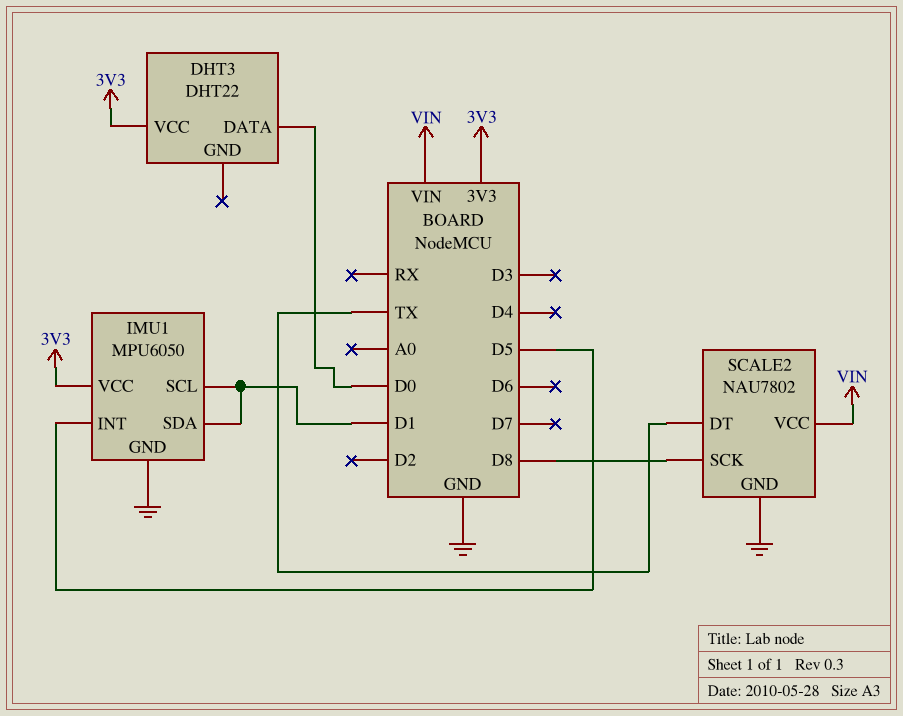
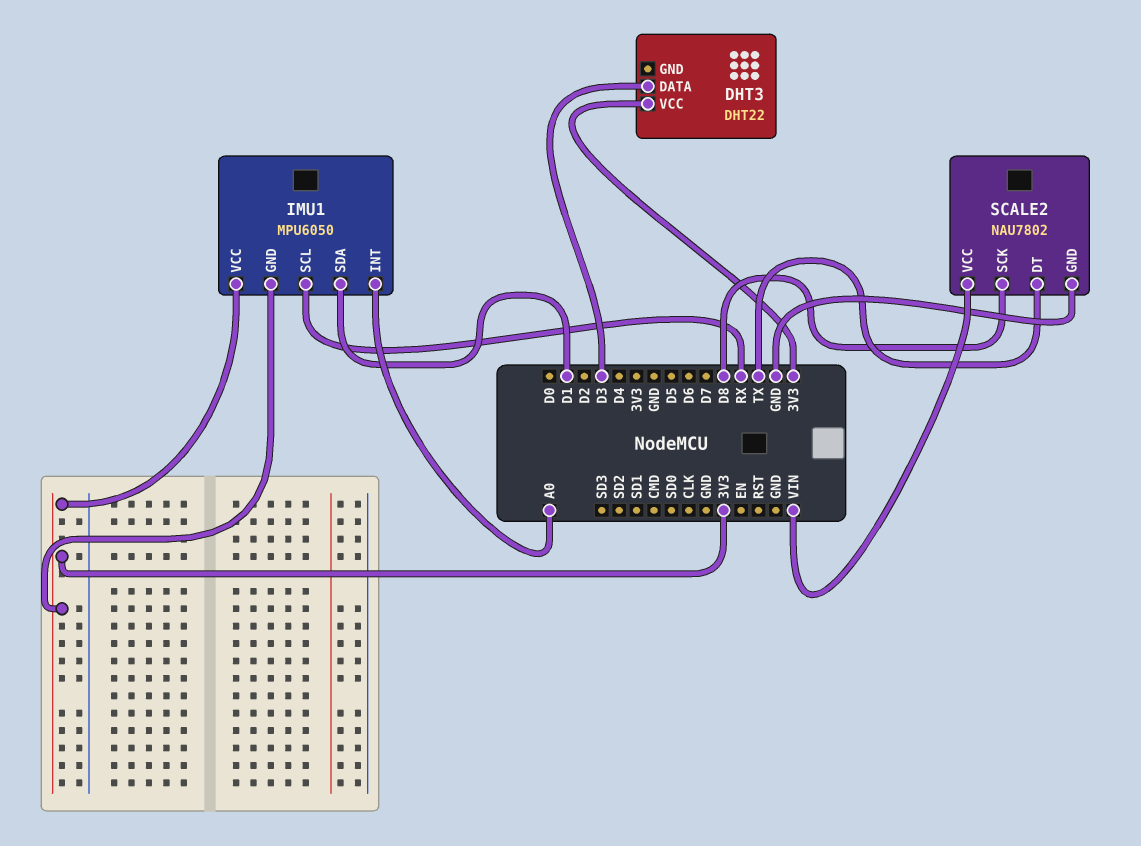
DHT3 pin DATA: D0 -> D3
IMU1 pin GND: GND -> 3V3
IMU1 pin INT: D5 -> A0
IMU1 pin SCL: D1 -> RX

